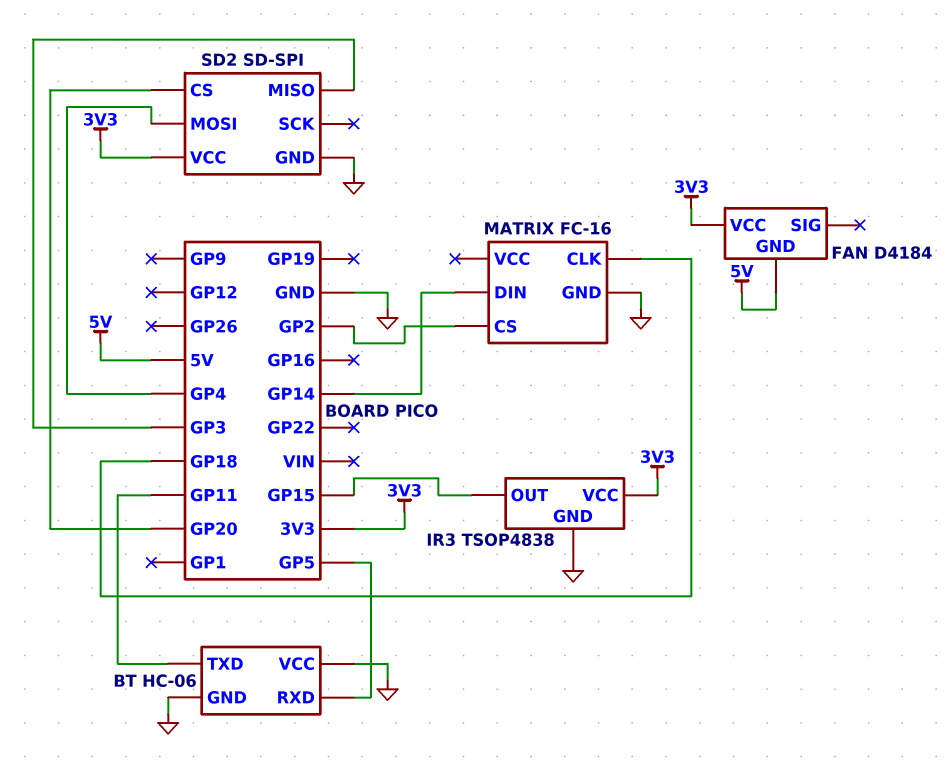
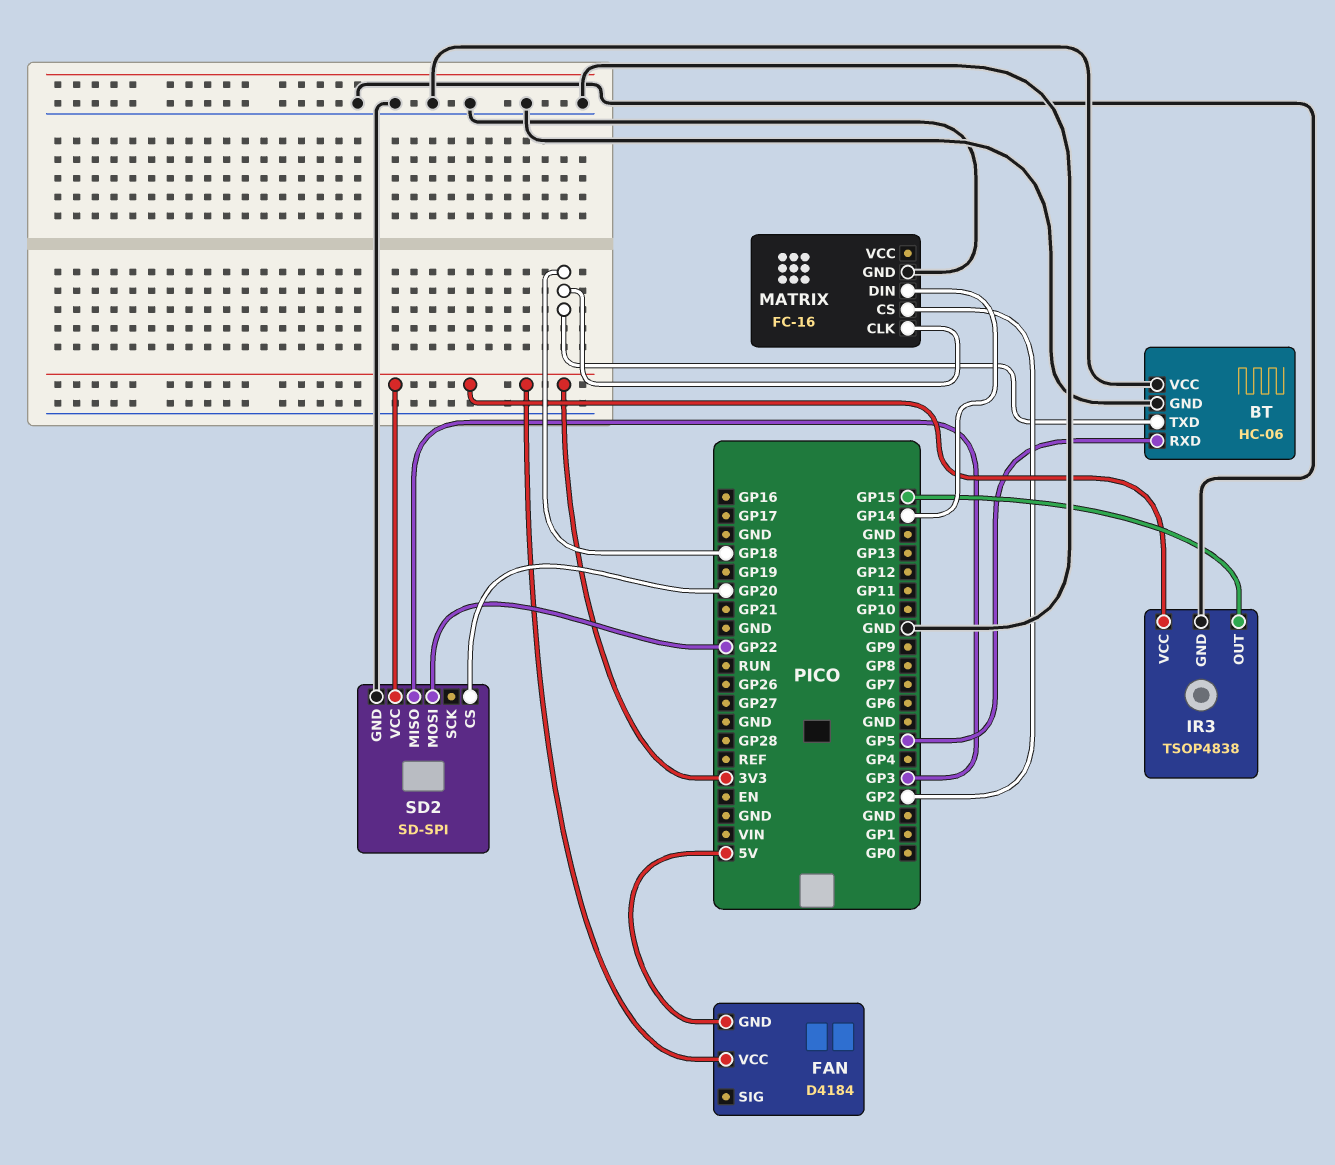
BT pin TXD: GP11 -> GP18
SD2 pin MOSI: GP4 -> GP22

